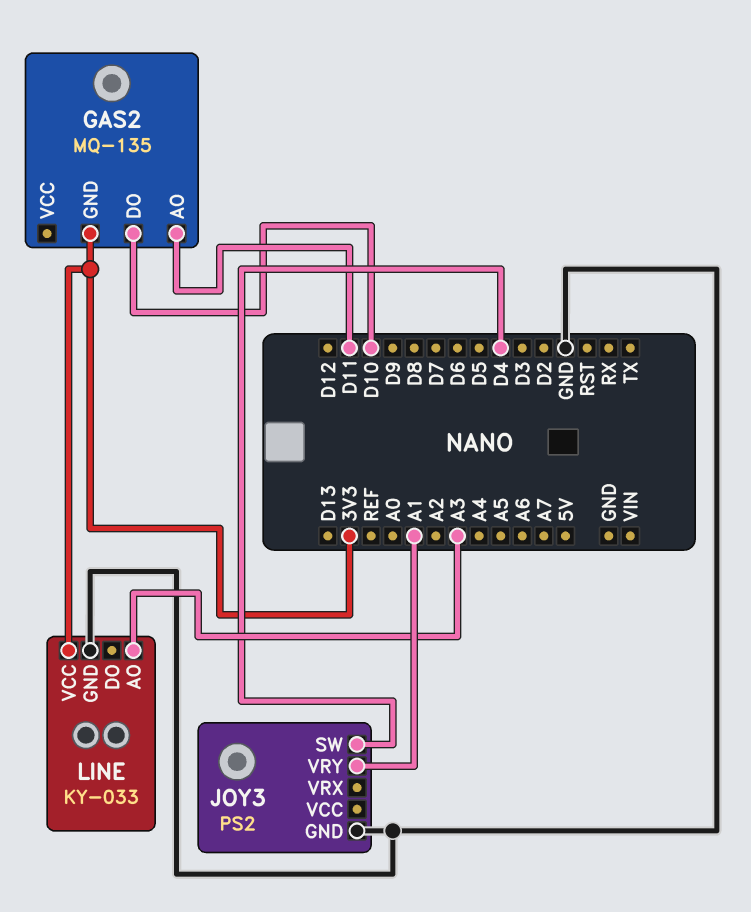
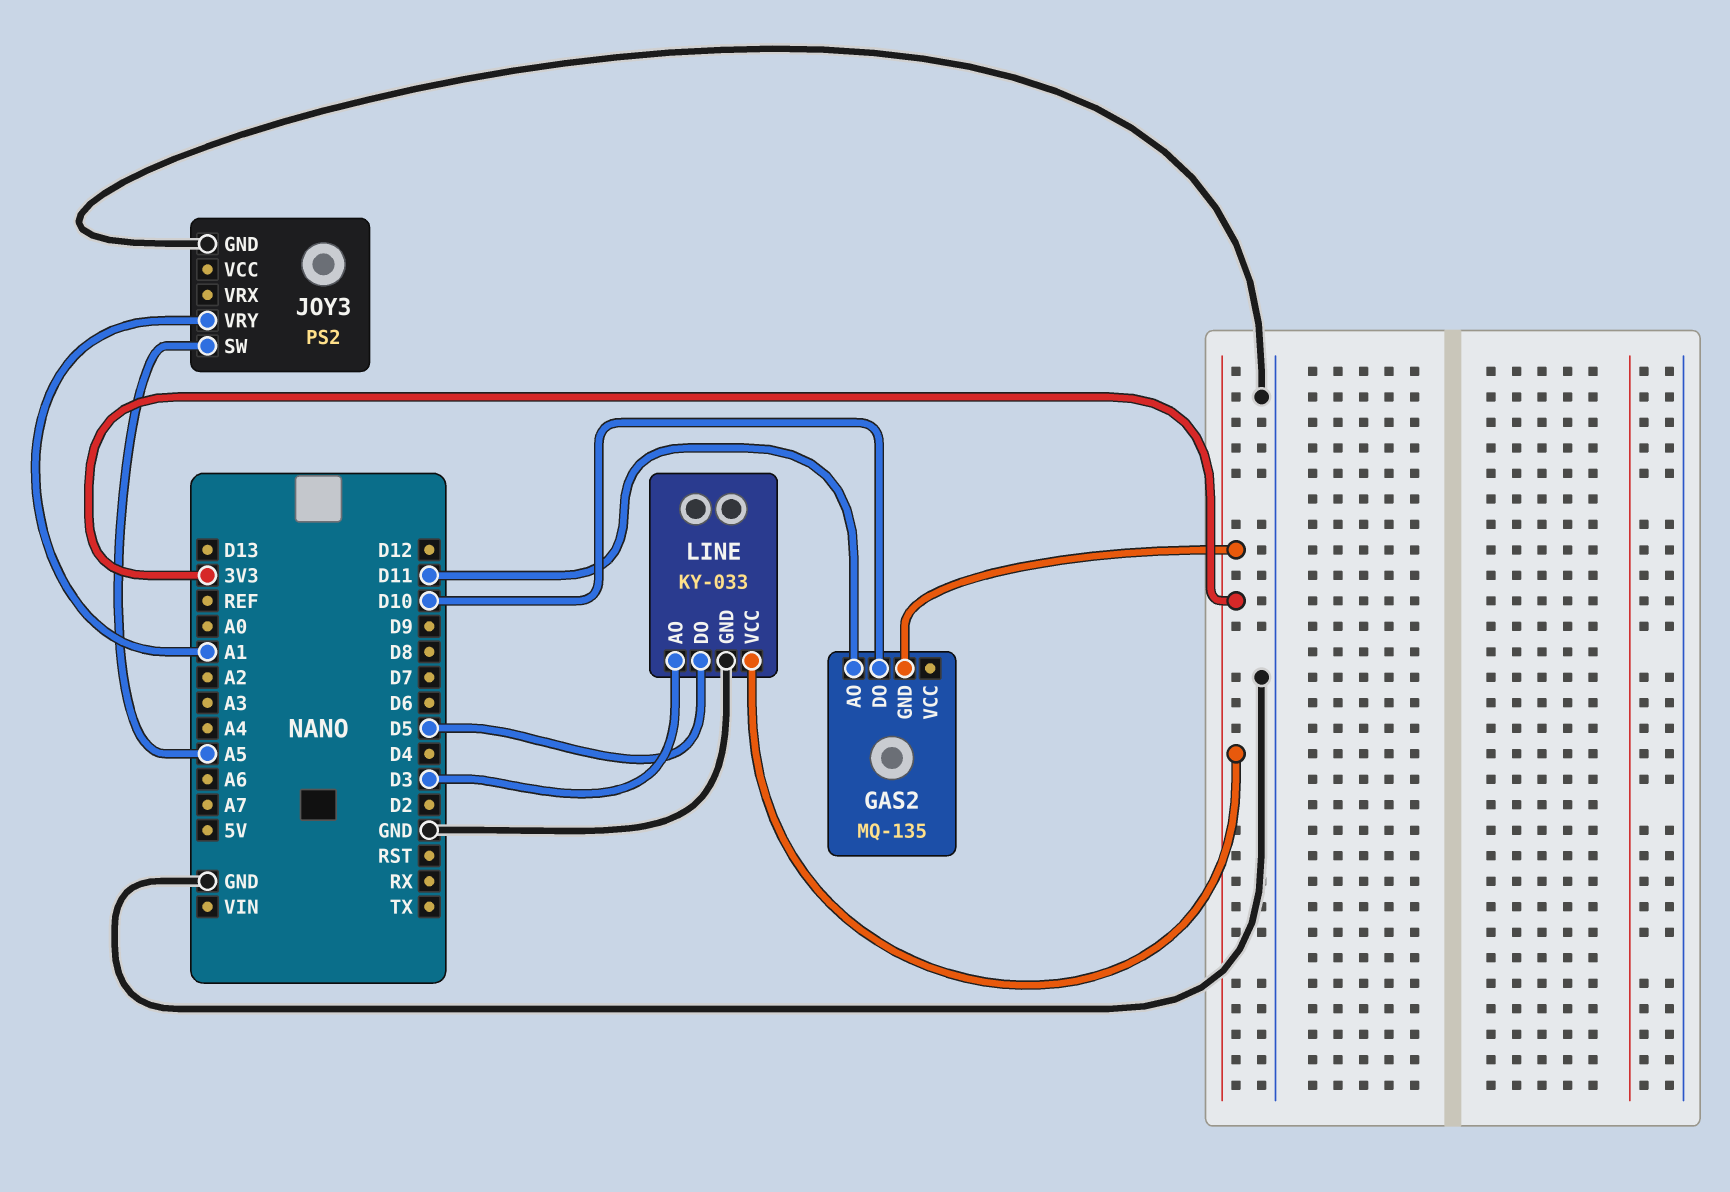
JOY3 pin SW: D4 -> A5
LINE pin AO: A3 -> D3
LINE pin DO: none -> D5

